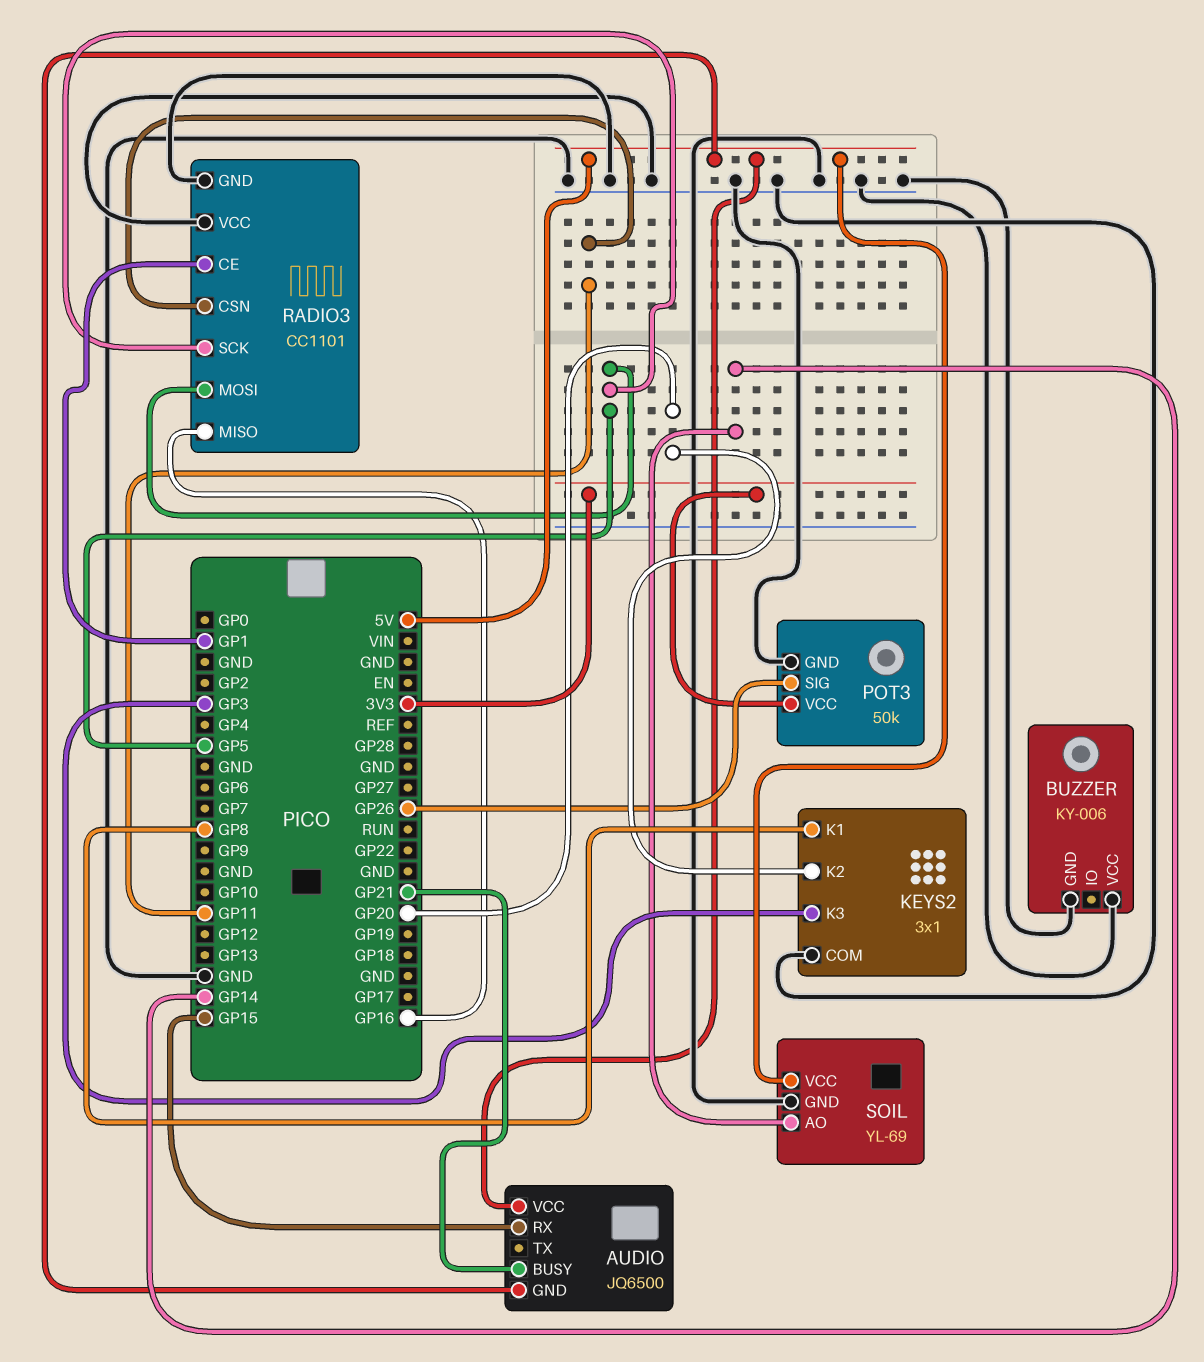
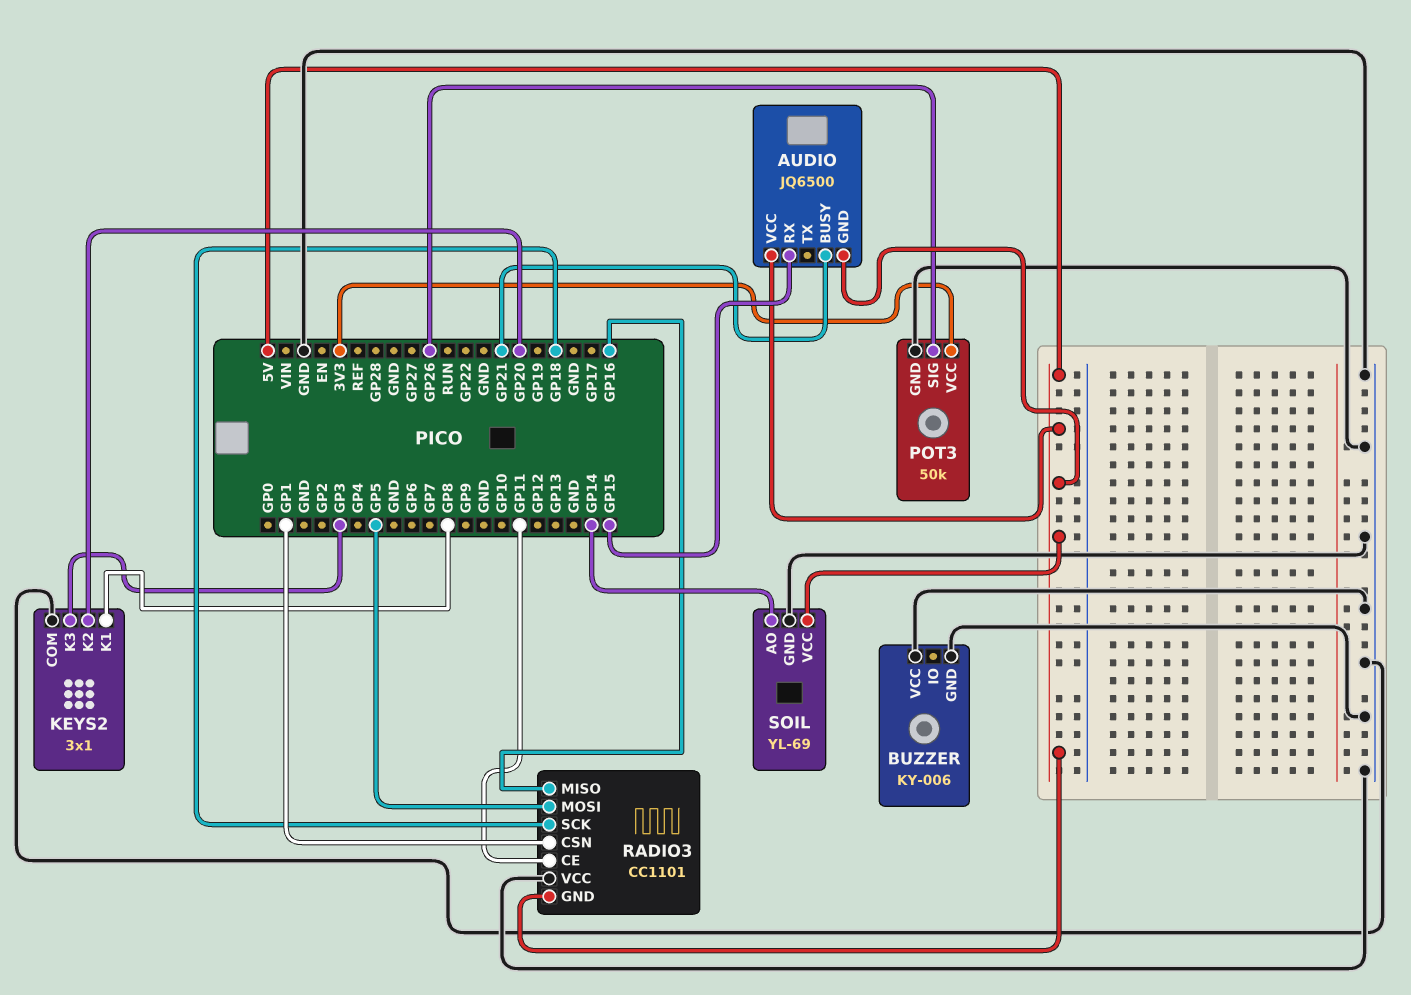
RADIO3 pin CE: GP1 -> GP11
RADIO3 pin CSN: GP11 -> GP1
RADIO3 pin GND: GND -> 5V
RADIO3 pin SCK: GP5 -> GP18

